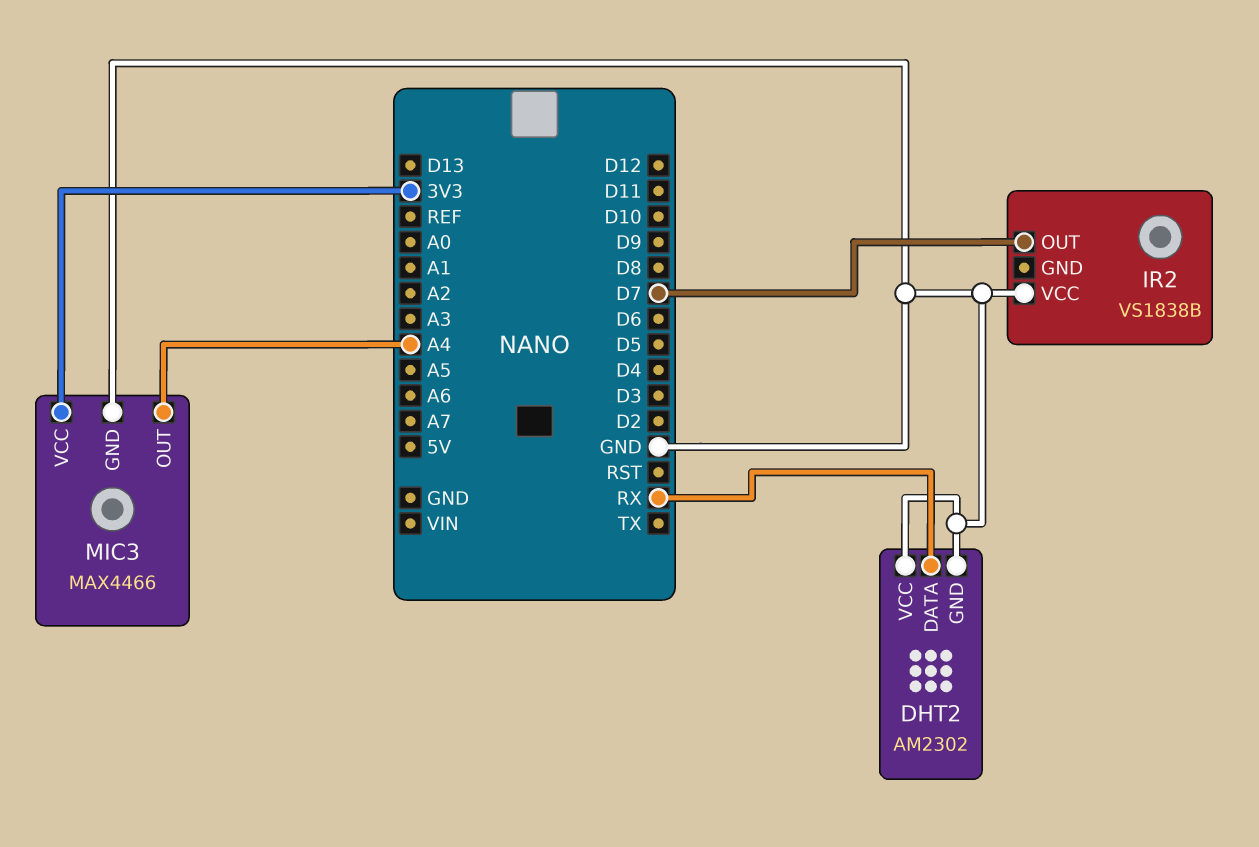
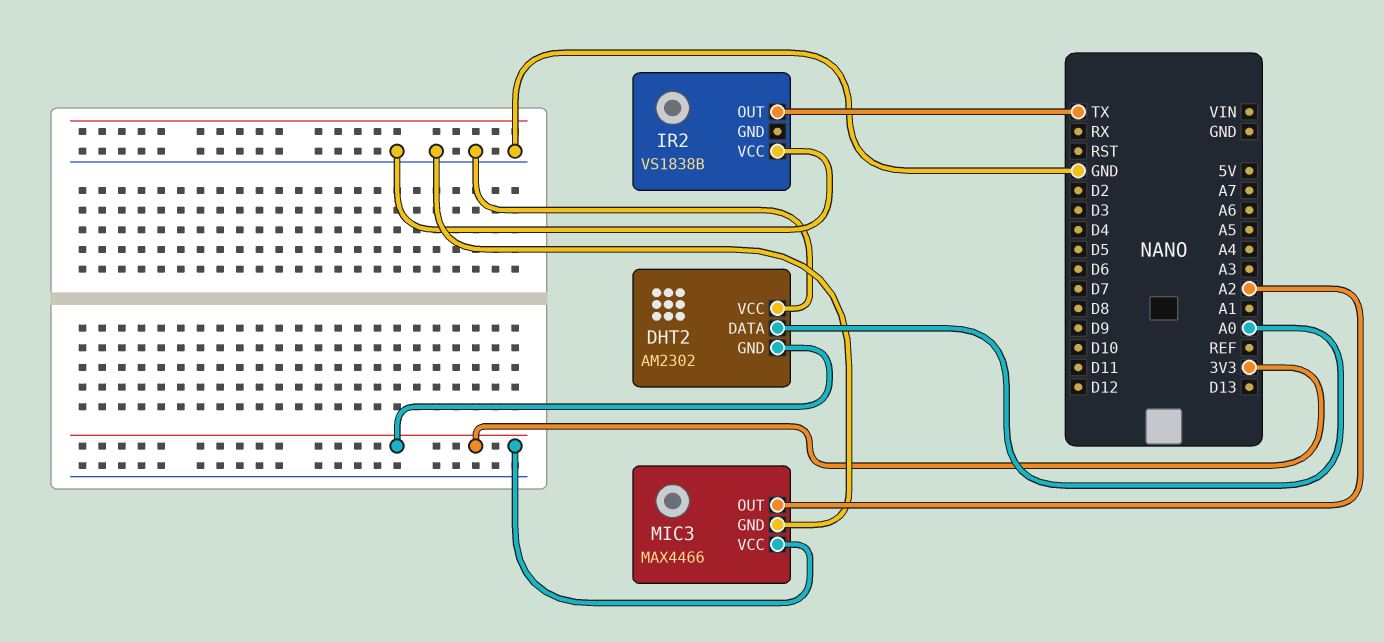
DHT2 pin DATA: RX -> A0
DHT2 pin GND: GND -> 3V3
IR2 pin OUT: D7 -> TX
MIC3 pin OUT: A4 -> A2

